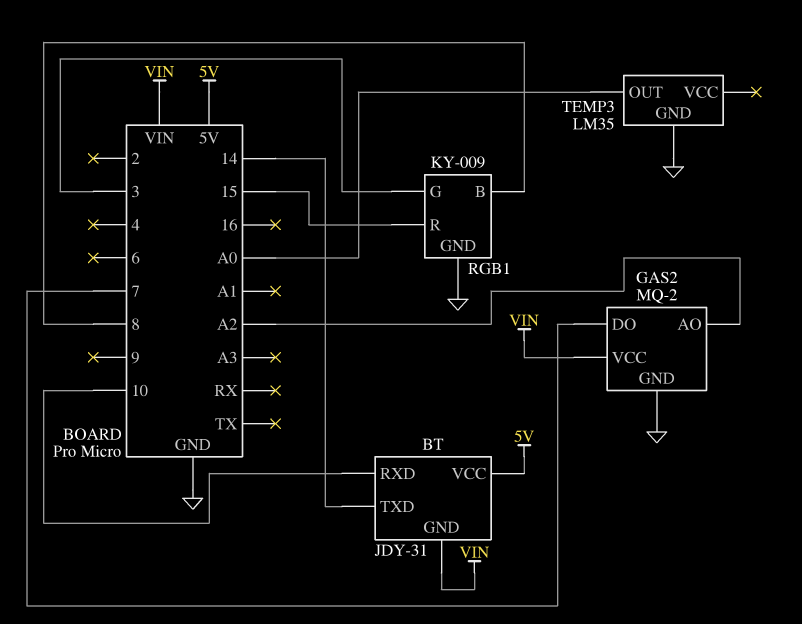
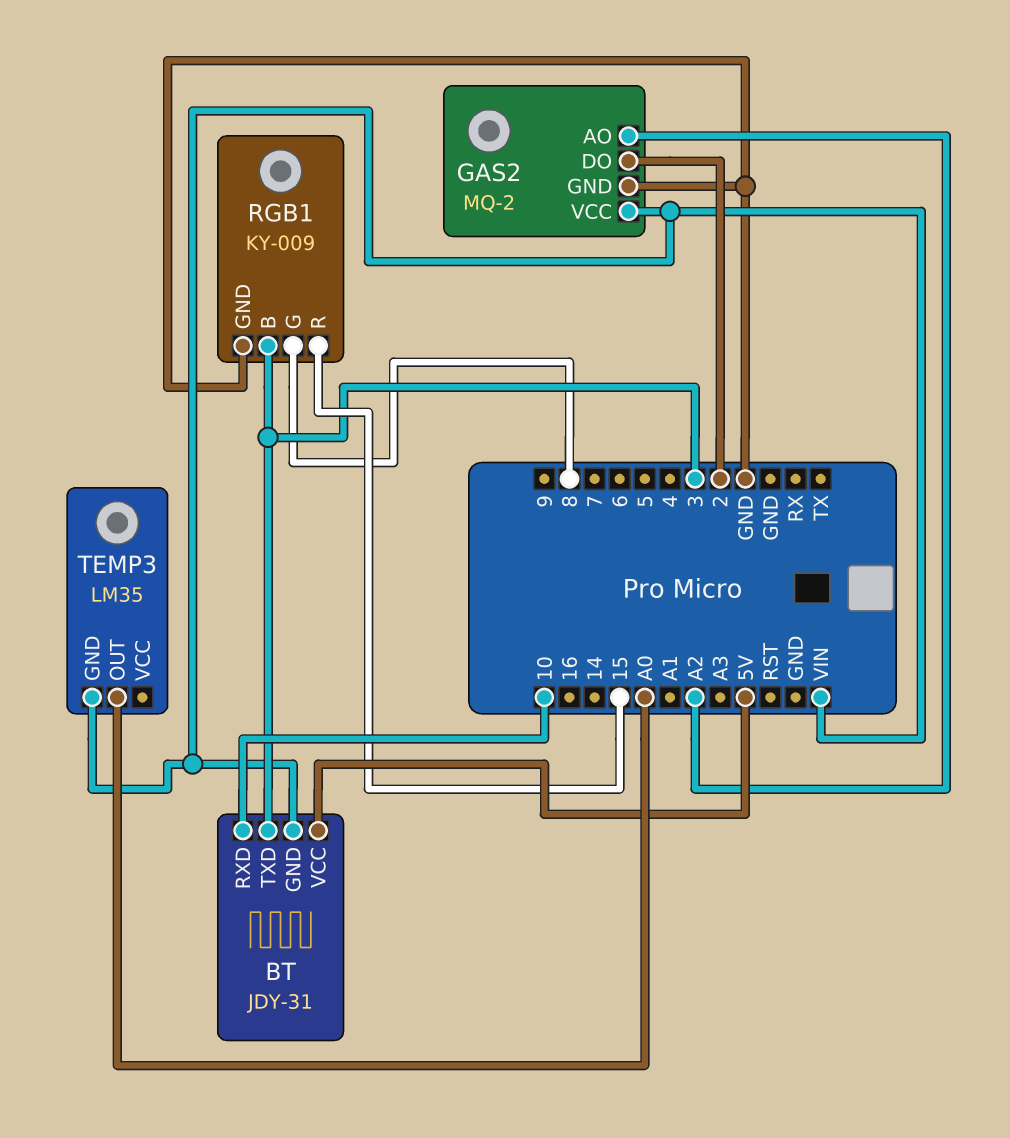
BT pin TXD: 14 -> 3
GAS2 pin DO: 7 -> 2
RGB1 pin B: 8 -> 3
RGB1 pin G: 3 -> 8
TEMP3 pin GND: GND -> VIN

